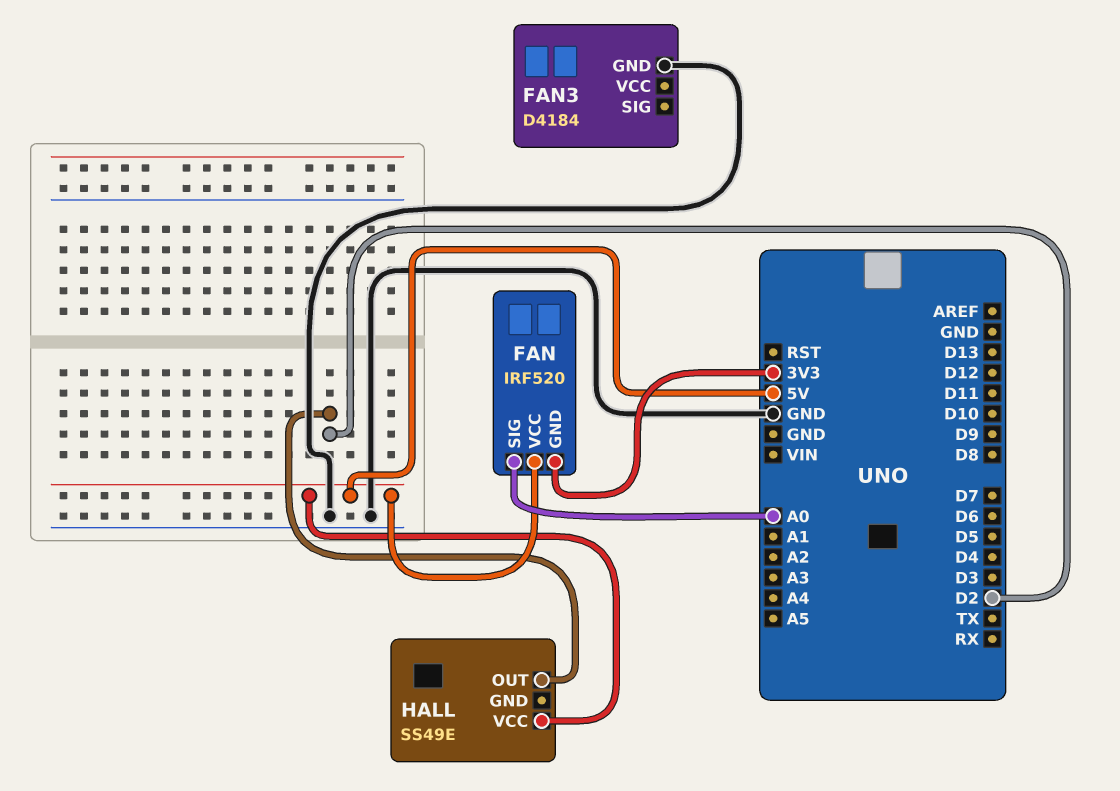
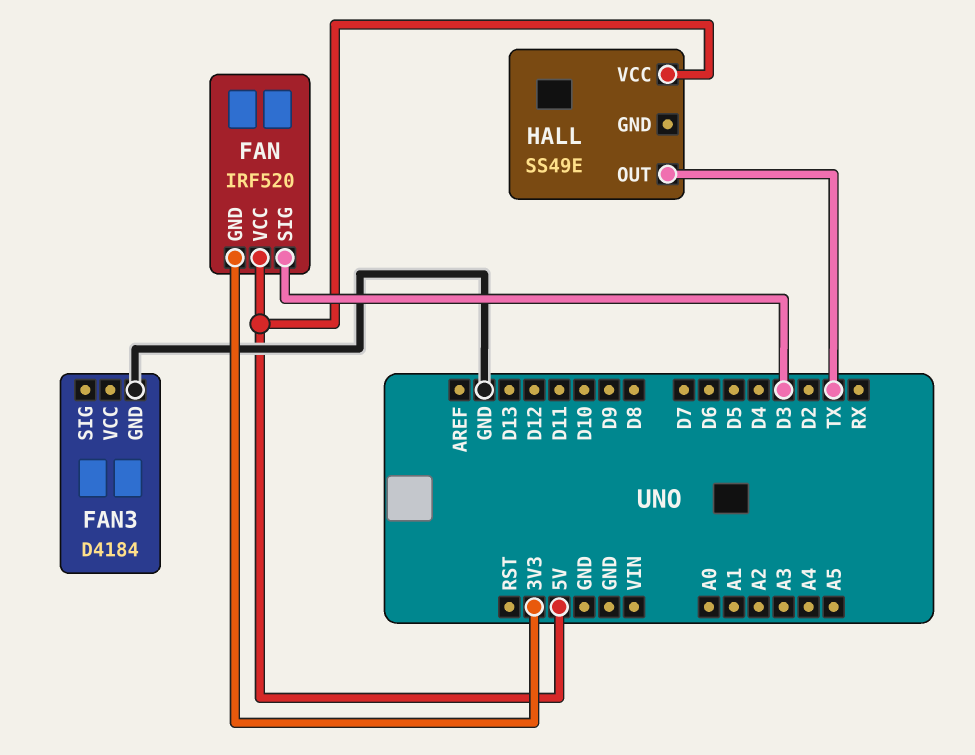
FAN pin SIG: A0 -> D3
HALL pin OUT: D2 -> TX

